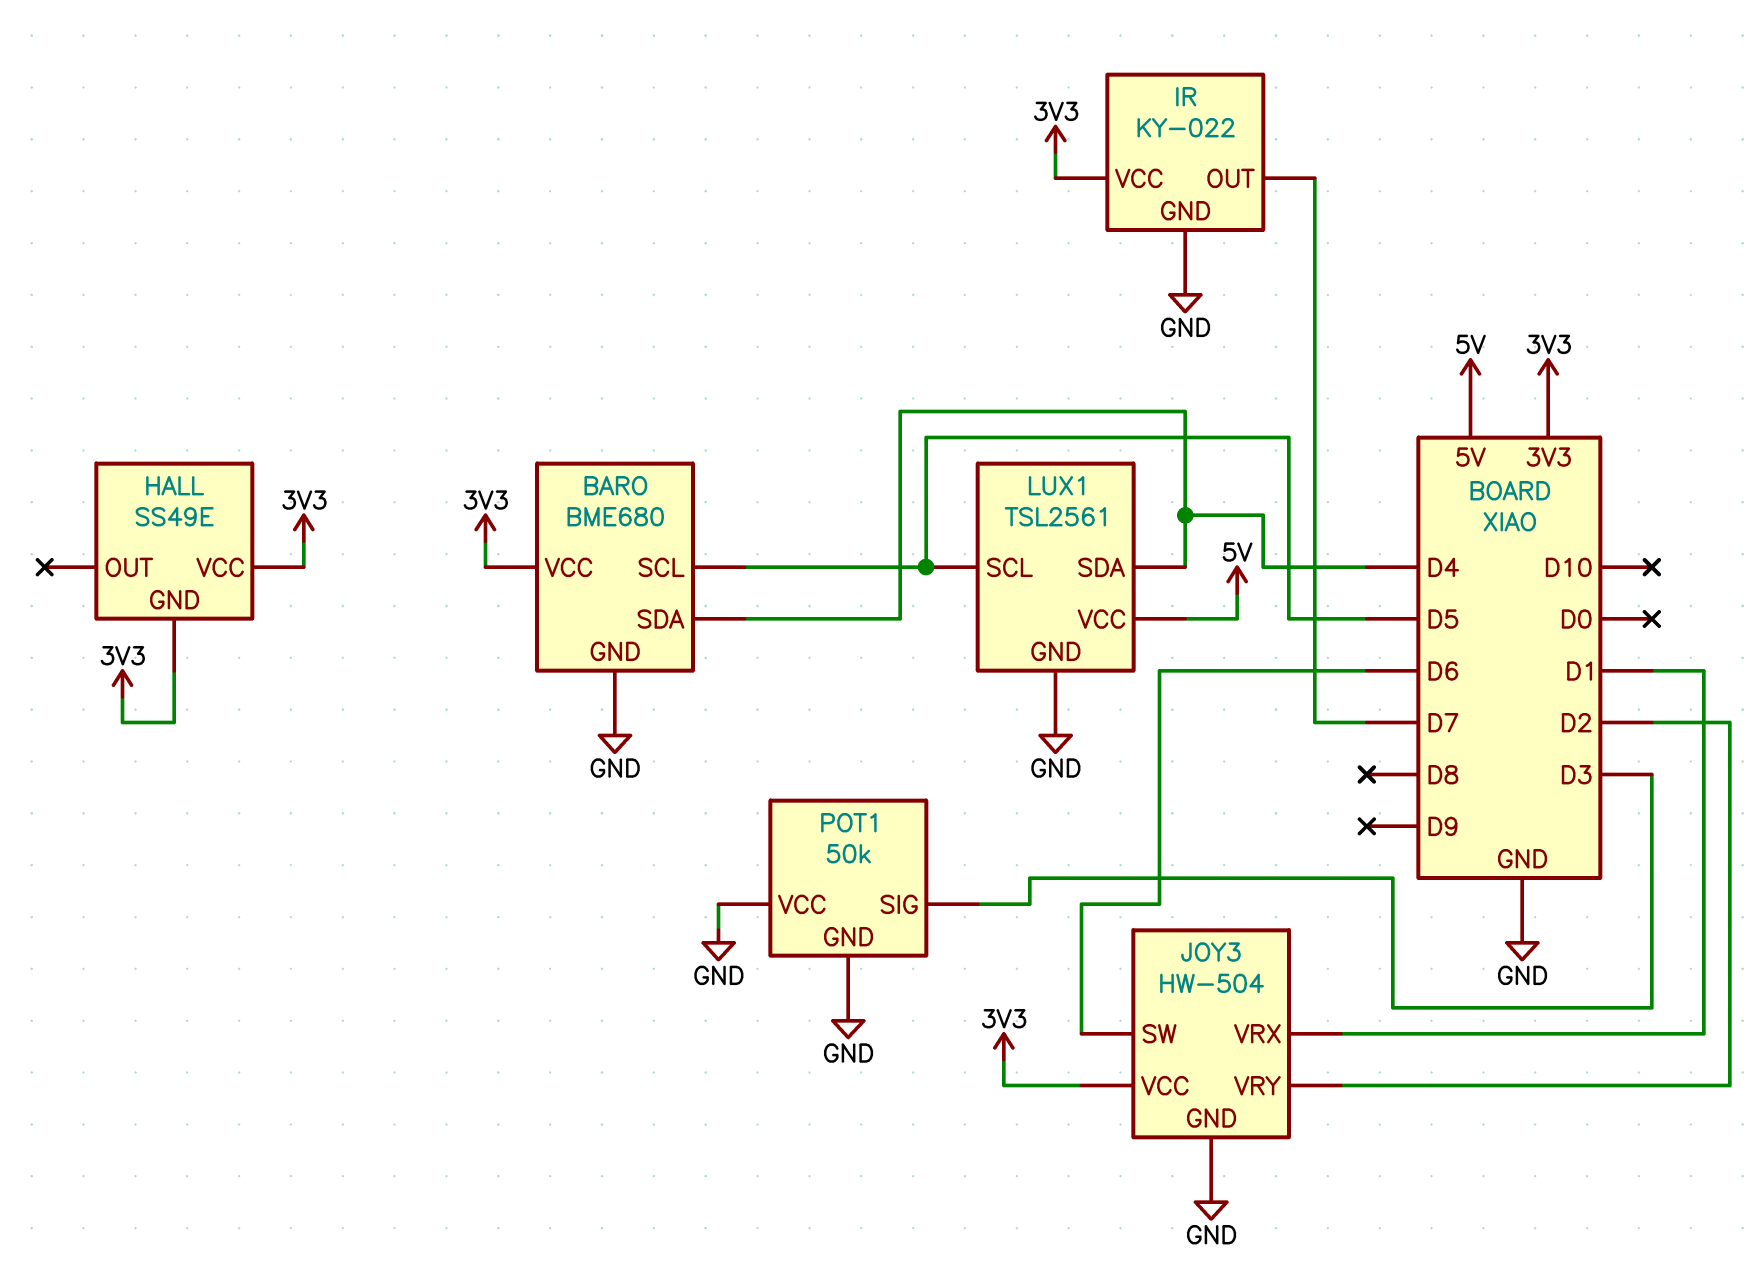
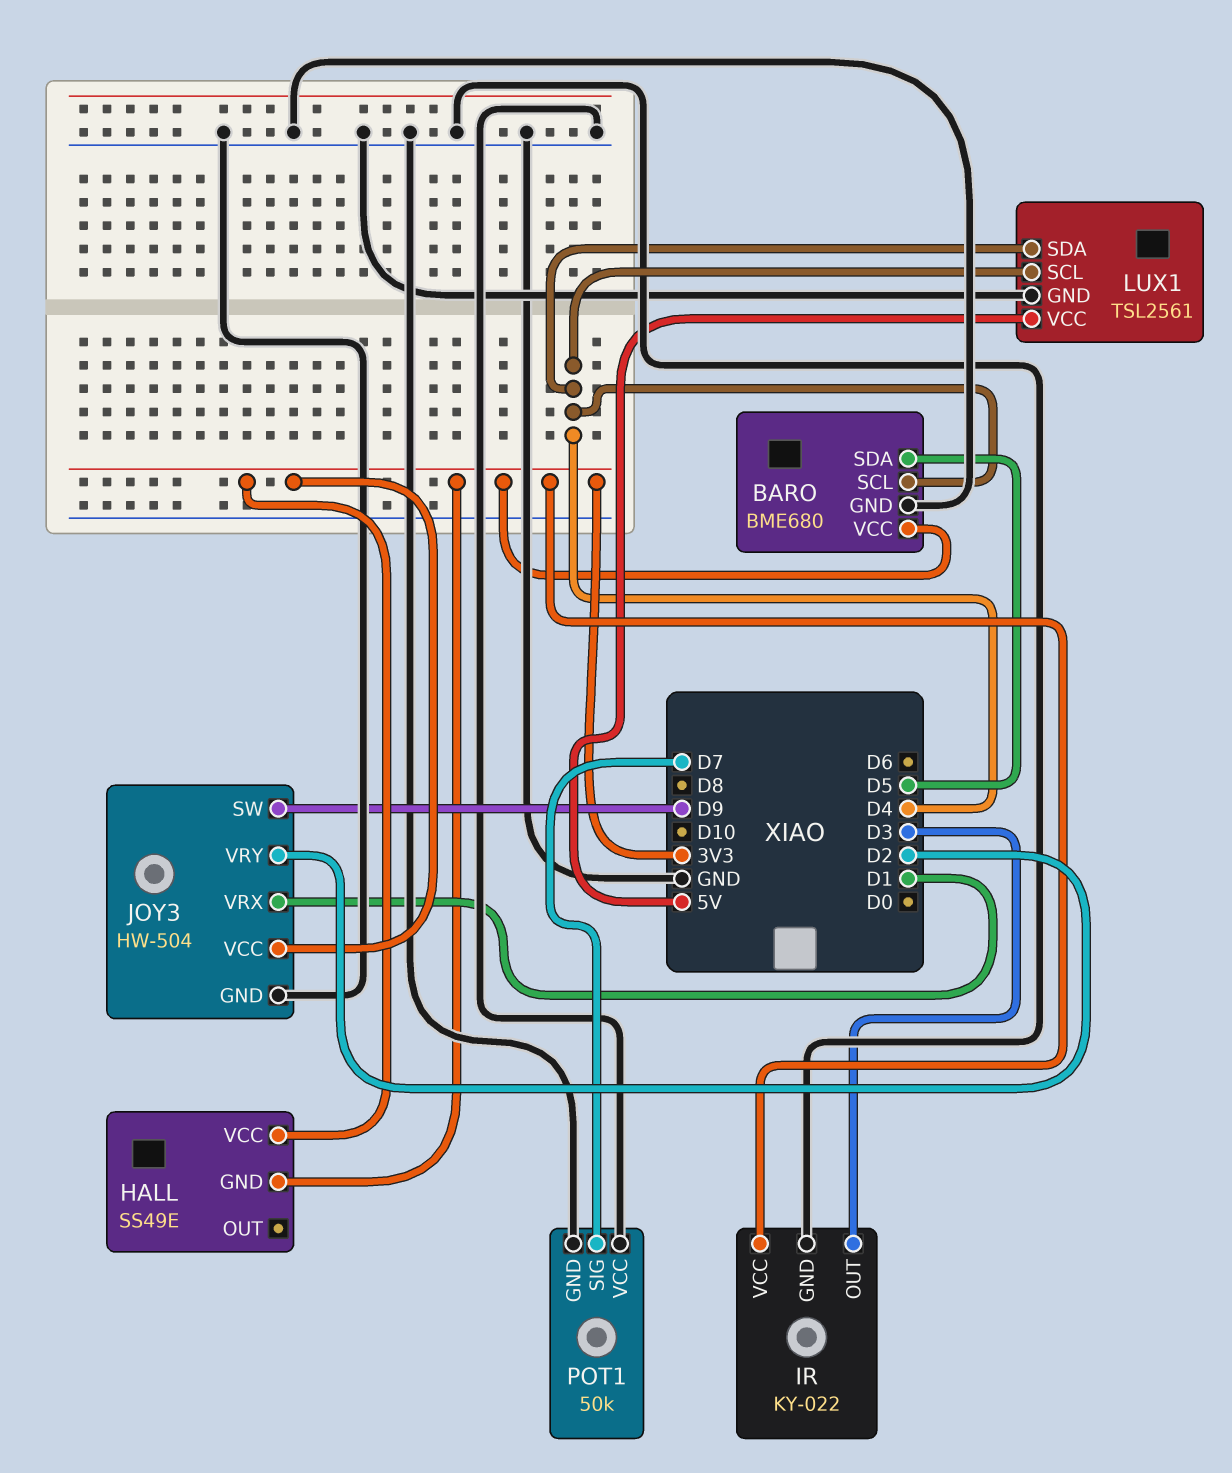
BARO pin SCL: D5 -> D4
BARO pin SDA: D4 -> D5
IR pin OUT: D7 -> D3
JOY3 pin SW: D6 -> D9
LUX1 pin SCL: D5 -> D4
POT1 pin SIG: D3 -> D7

